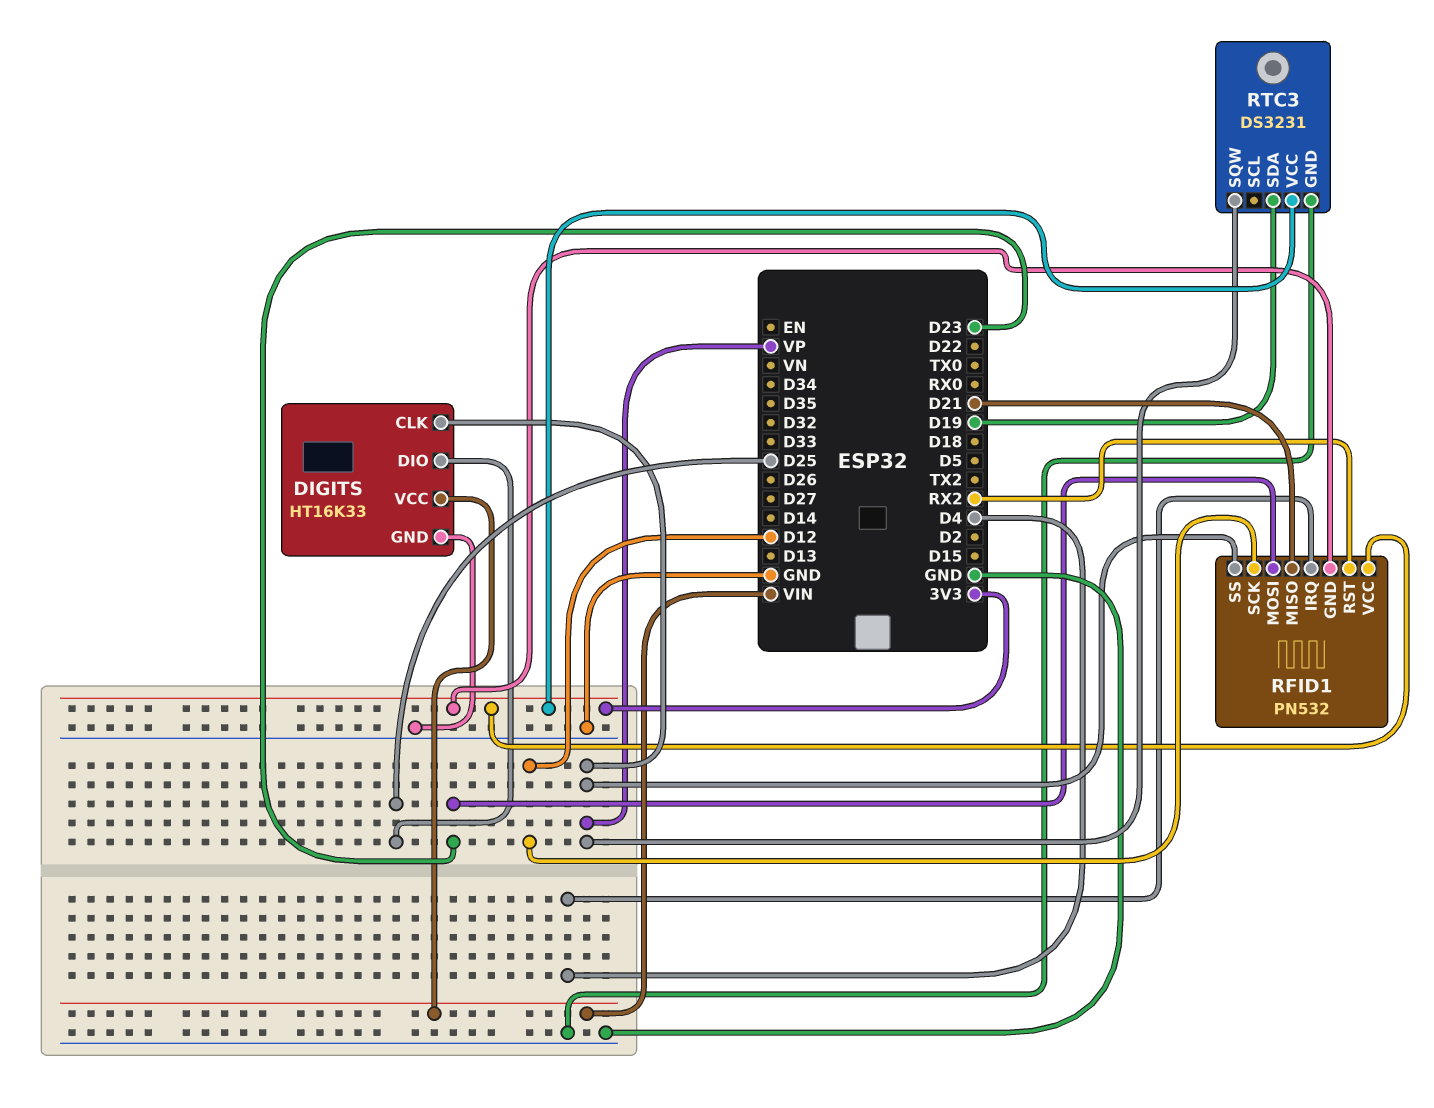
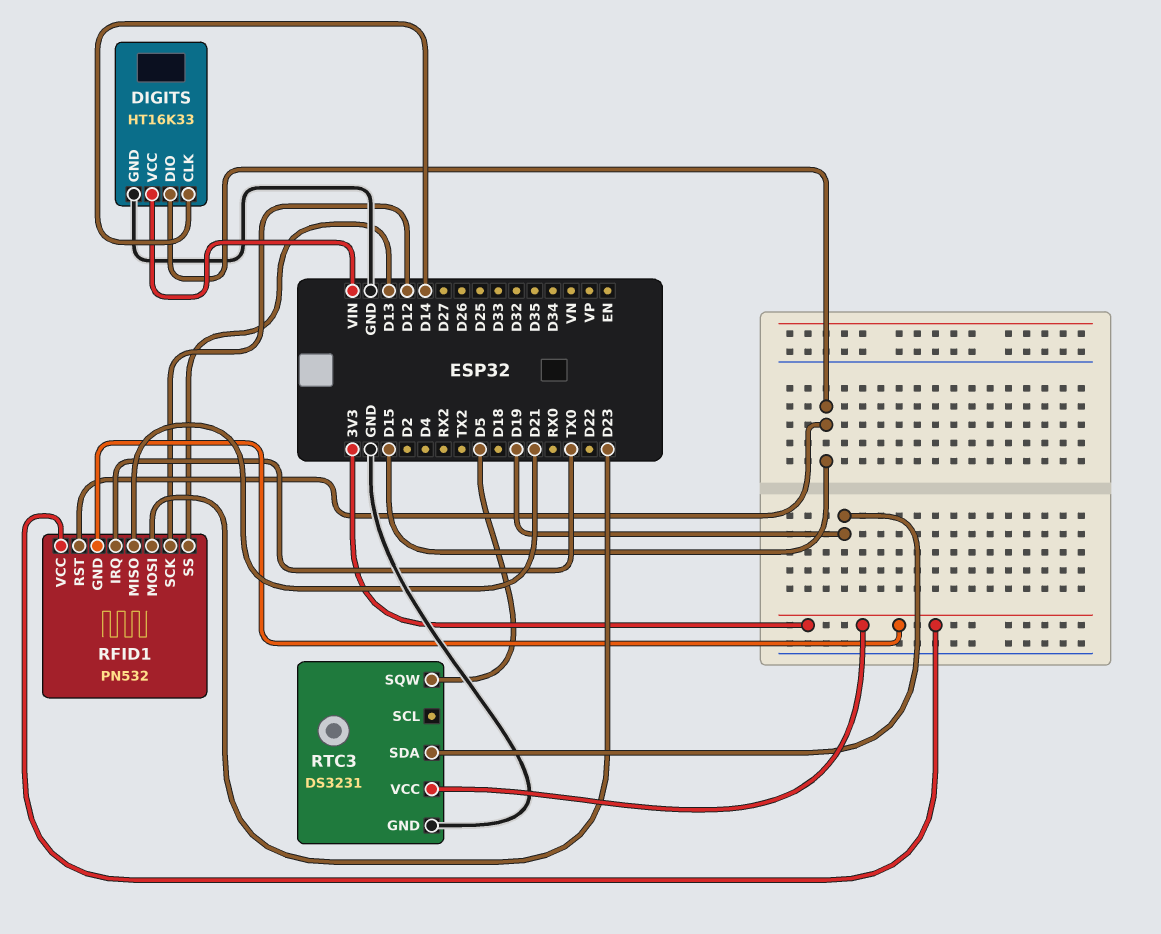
DIGITS pin CLK: VP -> D14
DIGITS pin DIO: D25 -> D15
RFID1 pin IRQ: D4 -> TX0
RFID1 pin RST: RX2 -> D15
RFID1 pin SS: VP -> D13
RTC3 pin SQW: VP -> D5

